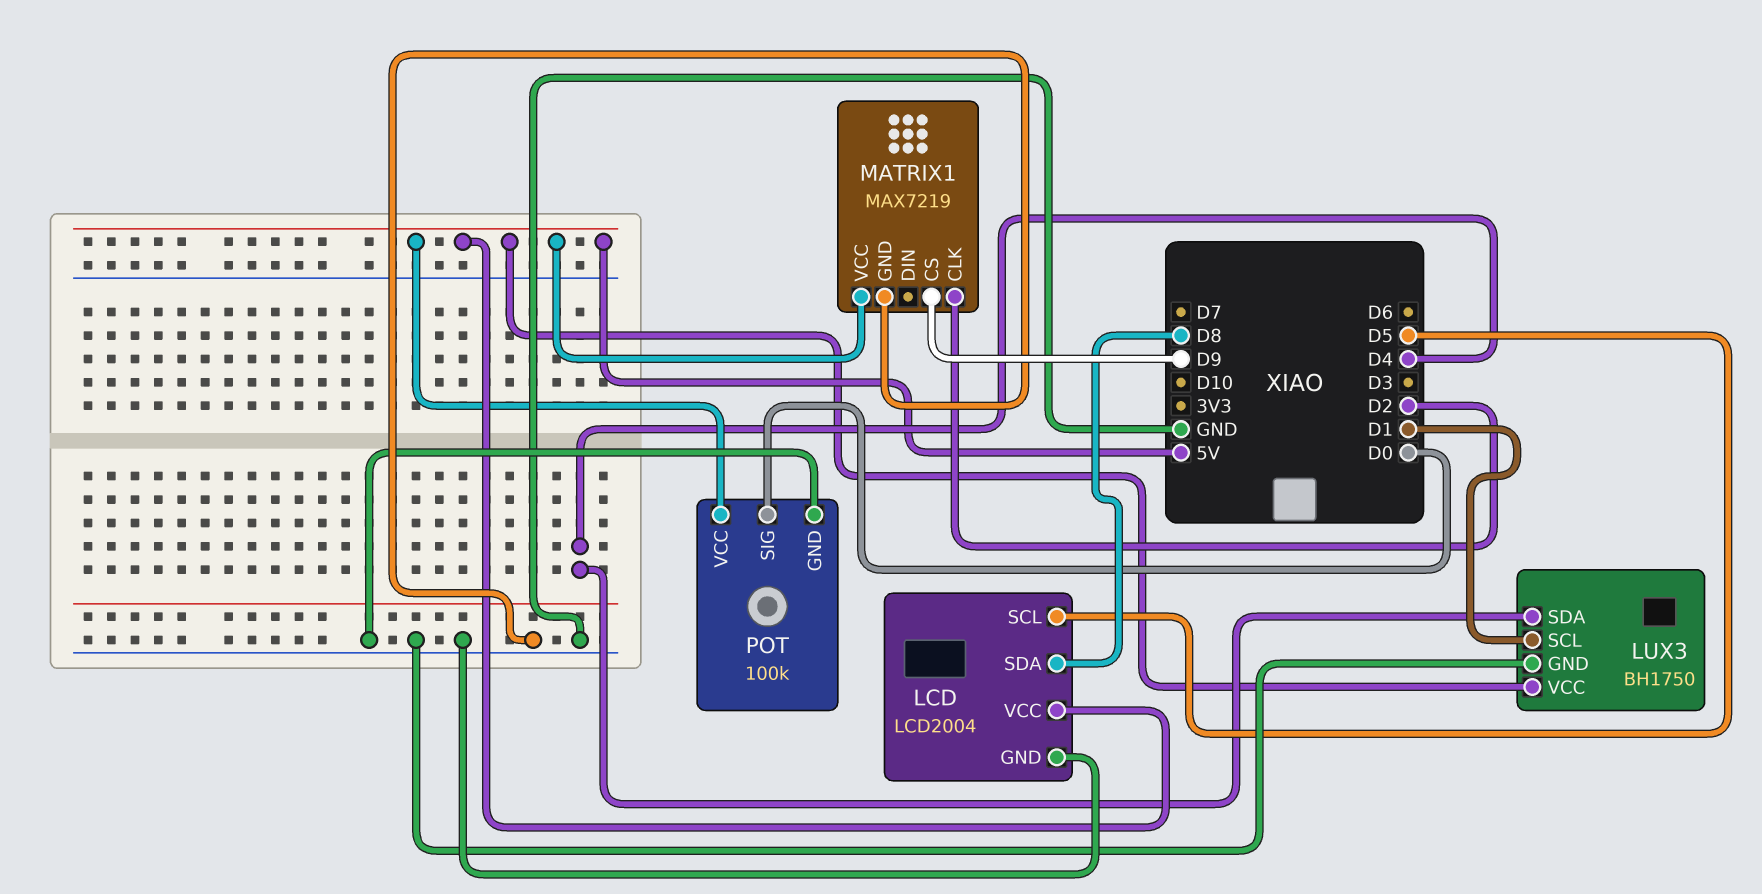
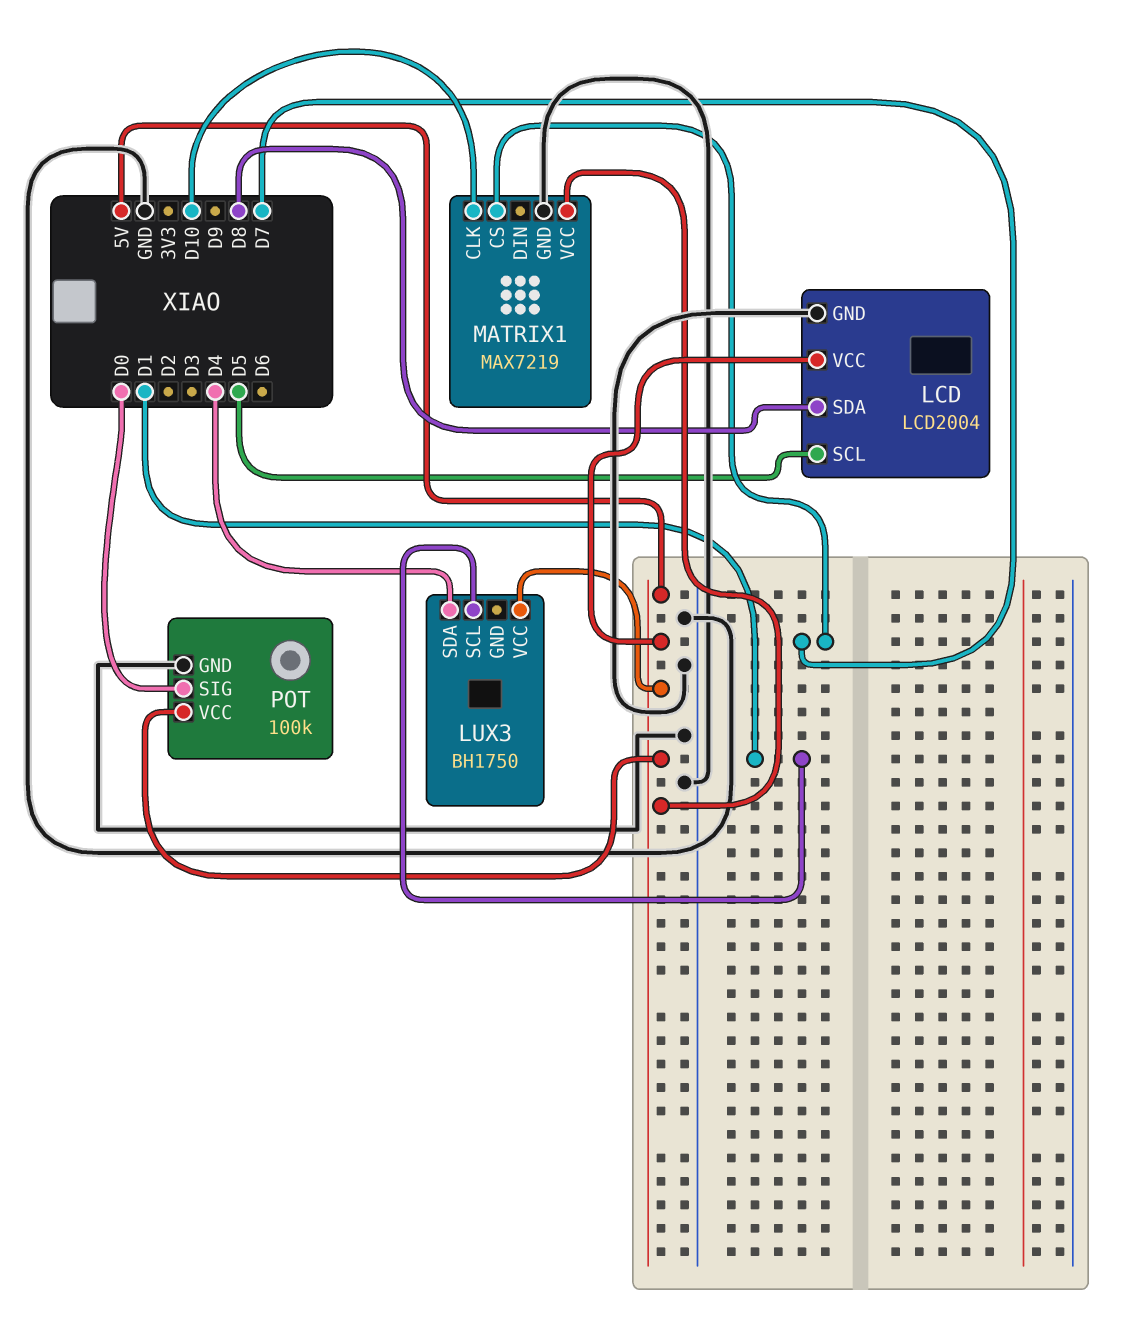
LUX3 pin GND: GND -> none
MATRIX1 pin CLK: D2 -> D10
MATRIX1 pin CS: D9 -> D7

